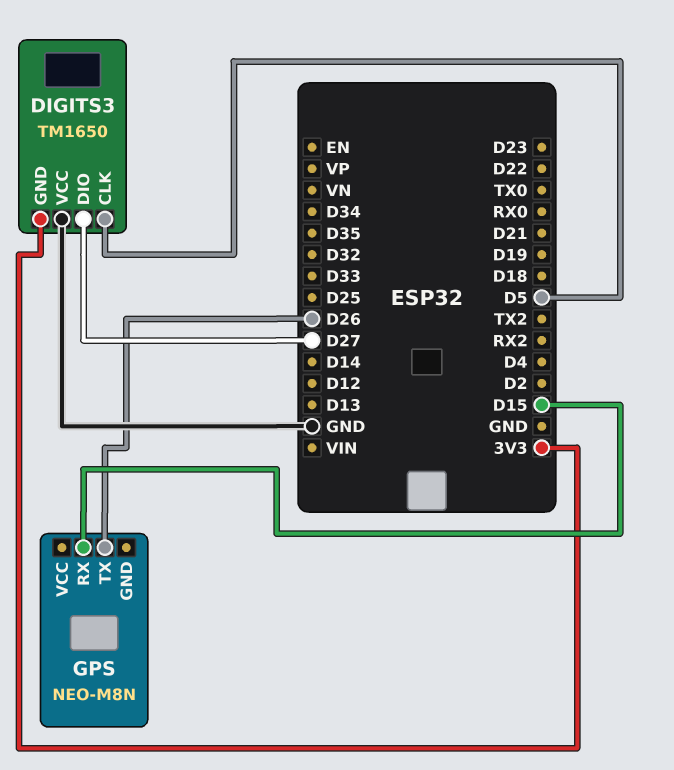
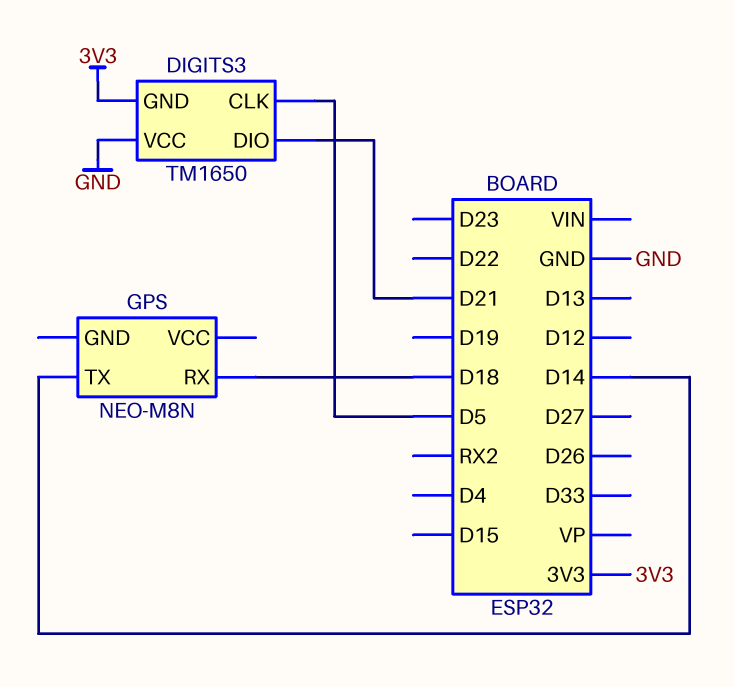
DIGITS3 pin DIO: D27 -> D21
GPS pin RX: D15 -> D18
GPS pin TX: D26 -> D14

